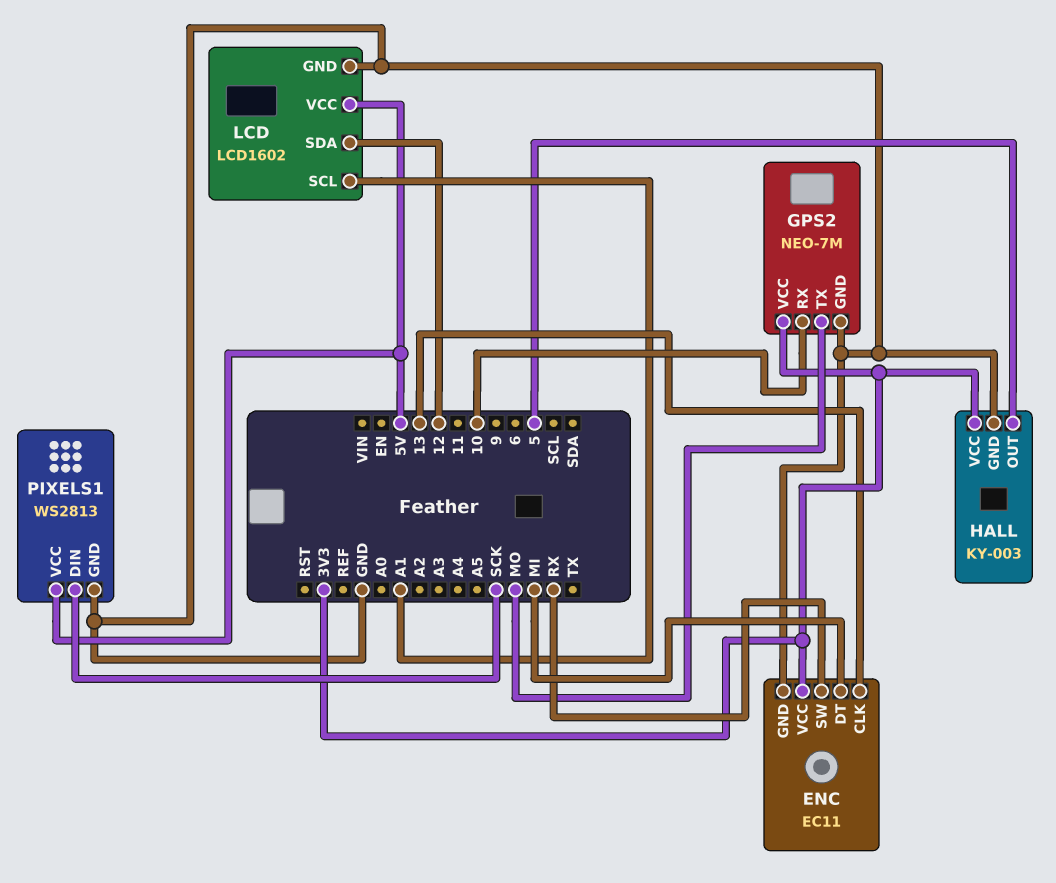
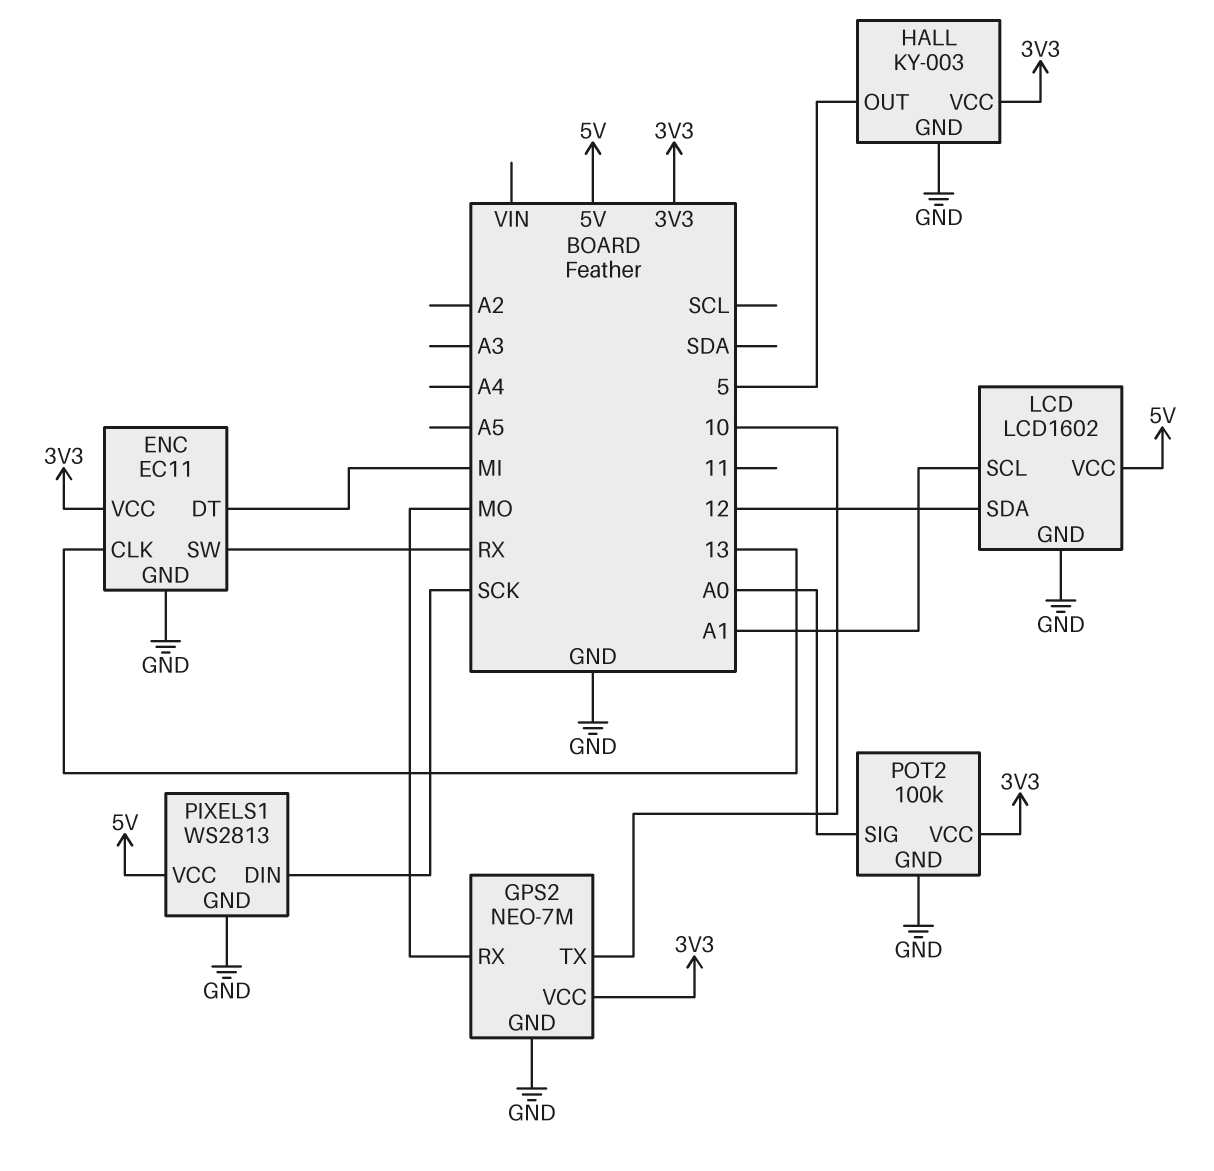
GPS2 pin RX: 10 -> MO
GPS2 pin TX: MO -> 10
POT2: none -> 100k
POT2 pin GND: none -> GND
POT2 pin SIG: none -> A0
POT2 pin VCC: none -> 3V3

